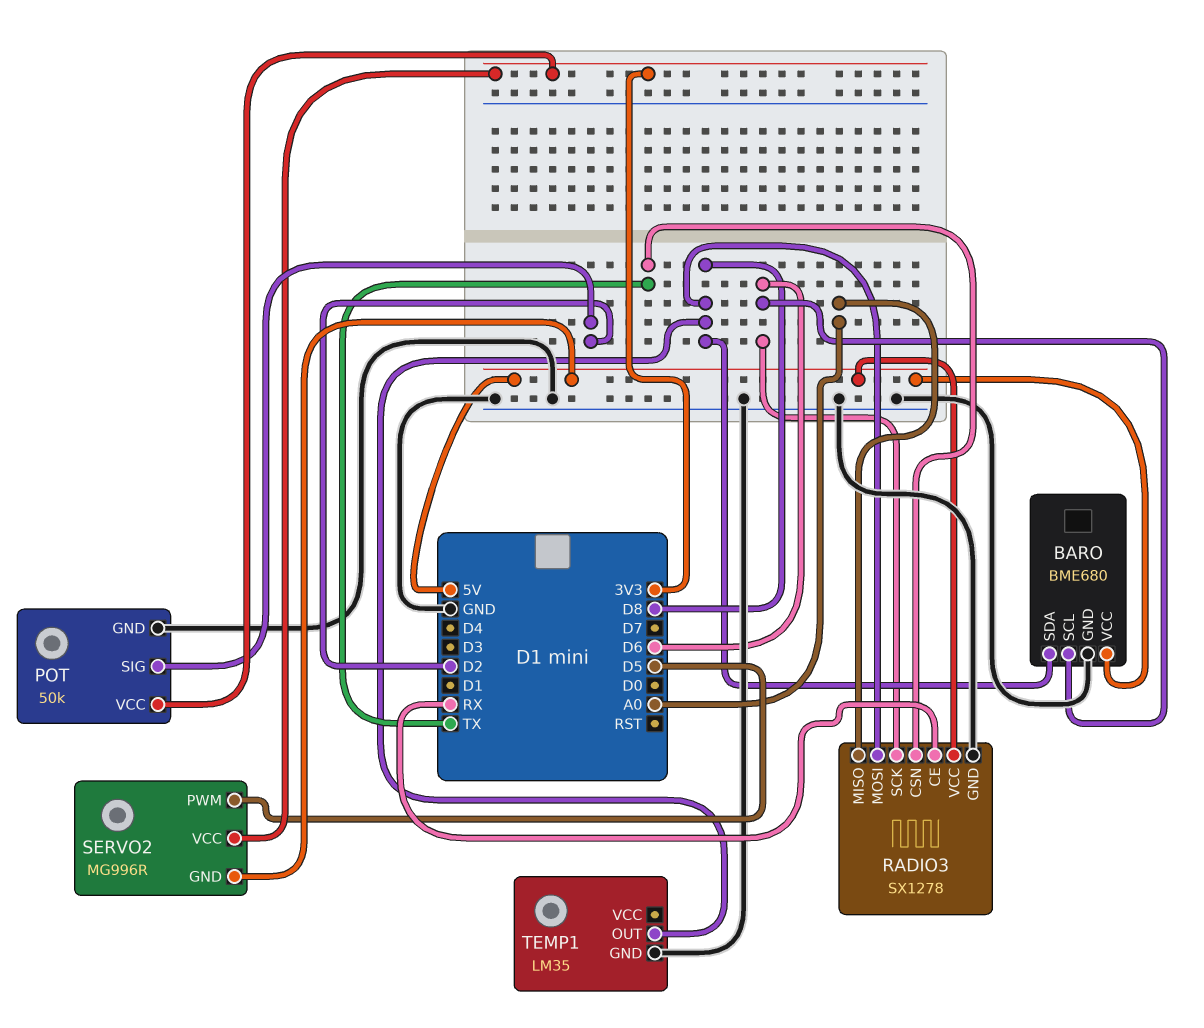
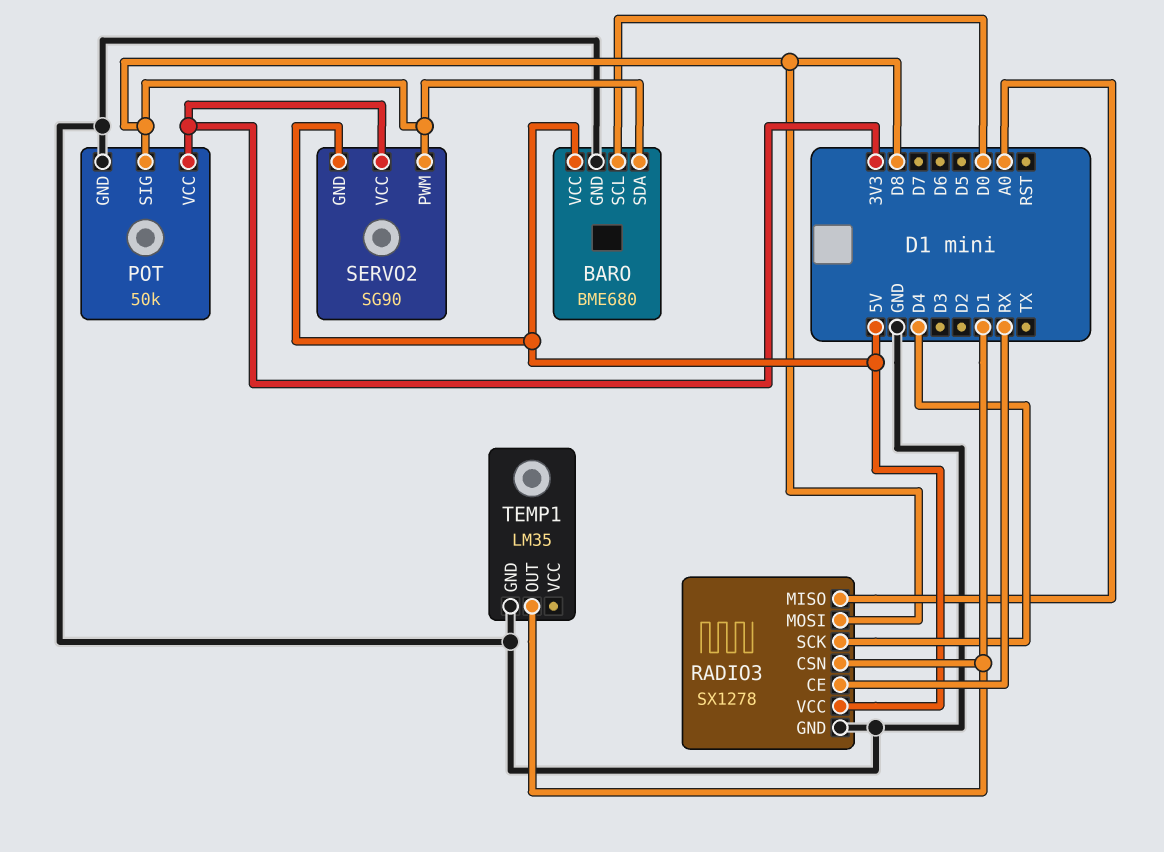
BARO pin SCL: D6 -> D0
POT pin SIG: D2 -> D8
RADIO3 pin CSN: TX -> D1
RADIO3 pin SCK: D6 -> D4
SERVO2: MG996R -> SG90
SERVO2 pin PWM: D5 -> D8
TEMP1 pin OUT: D8 -> D1

